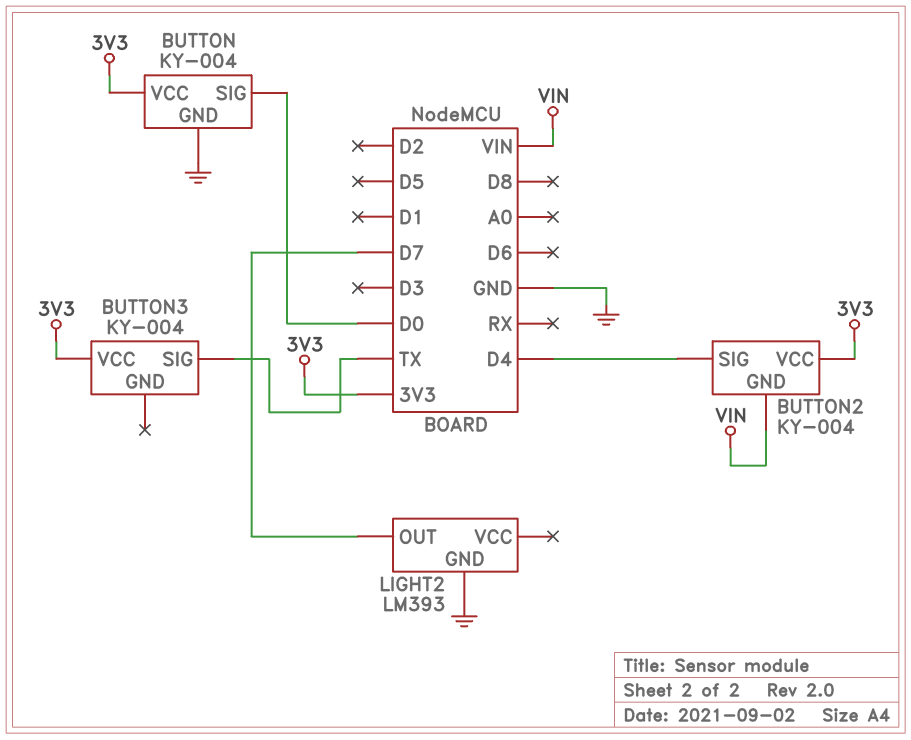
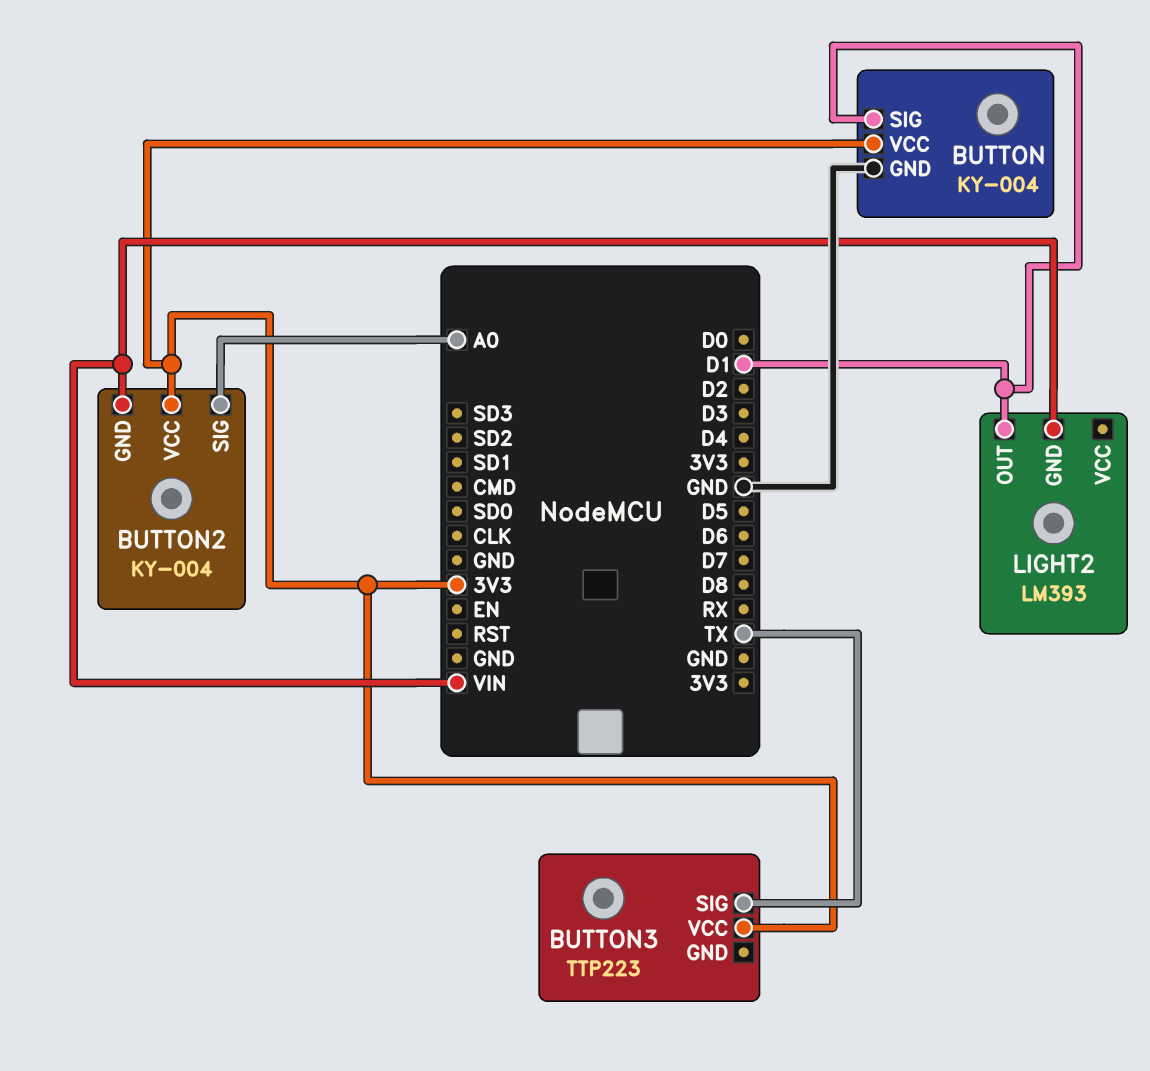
BUTTON pin SIG: D0 -> D1
BUTTON2 pin SIG: D4 -> A0
BUTTON3: KY-004 -> TTP223
LIGHT2 pin GND: GND -> VIN
LIGHT2 pin OUT: D7 -> D1

